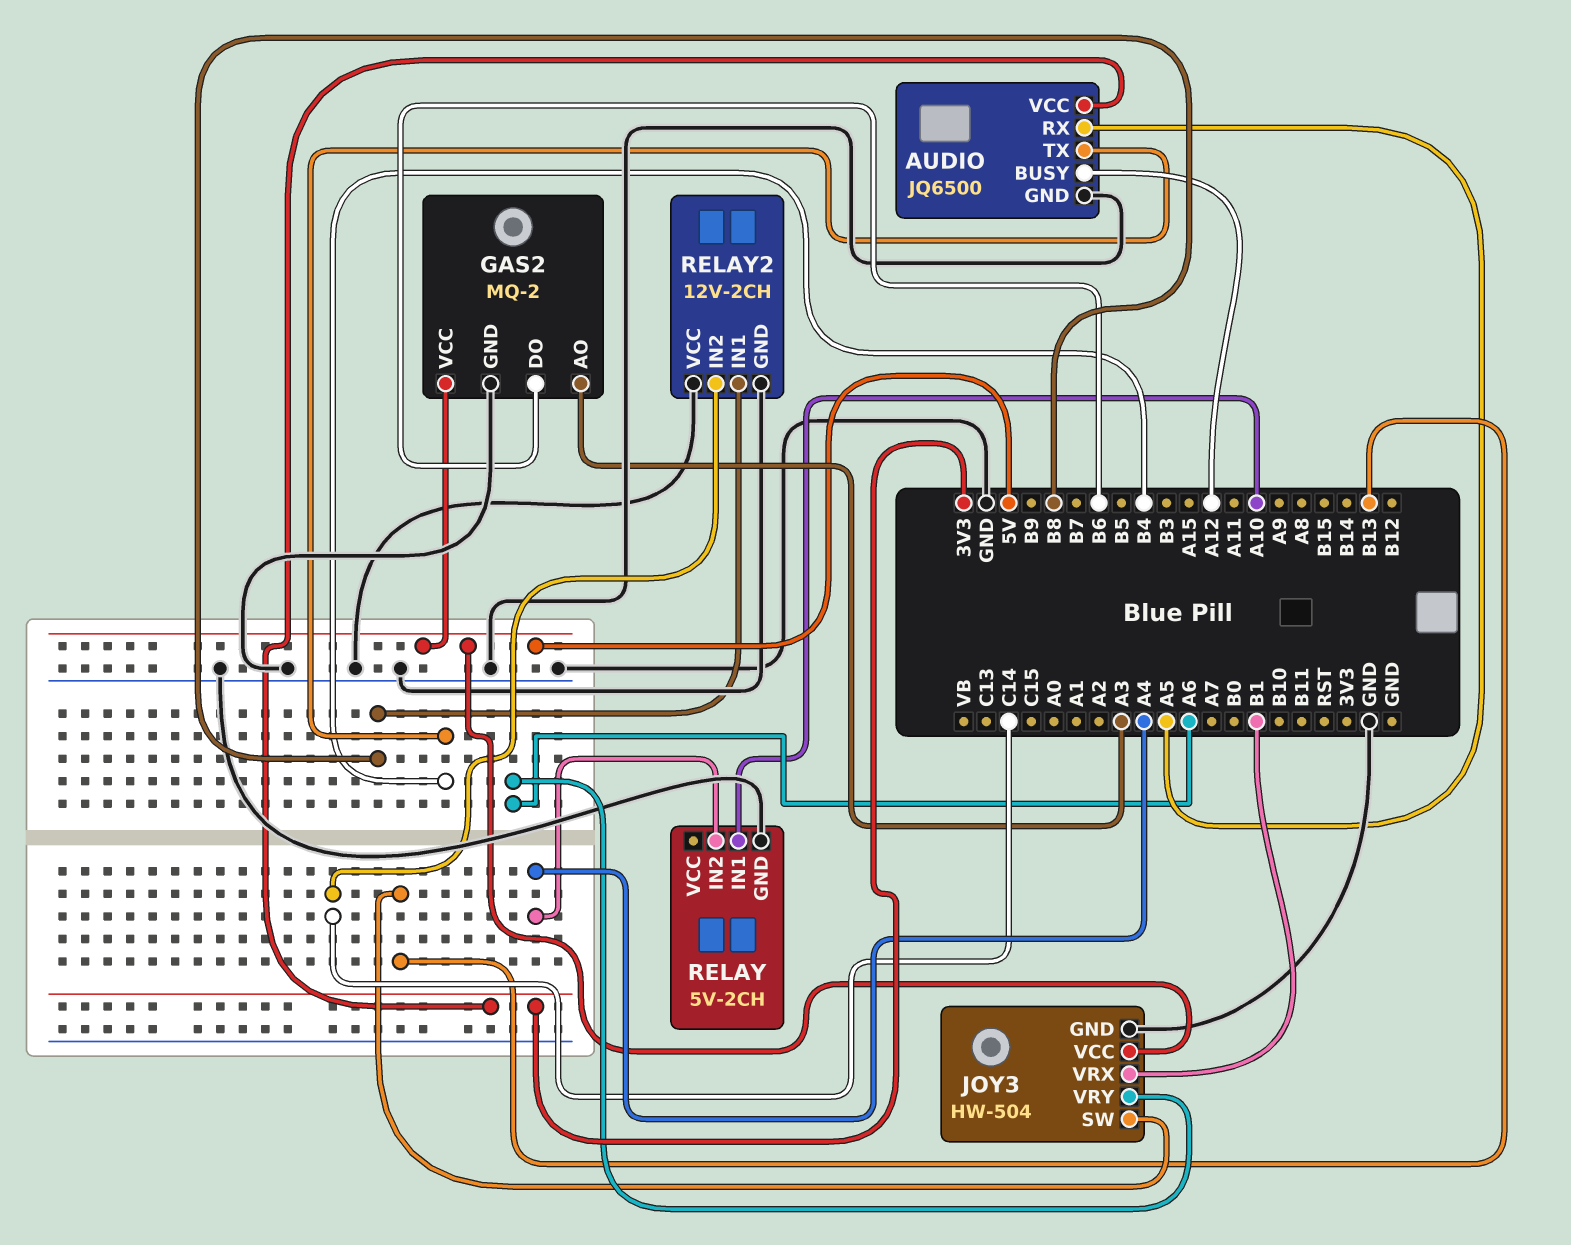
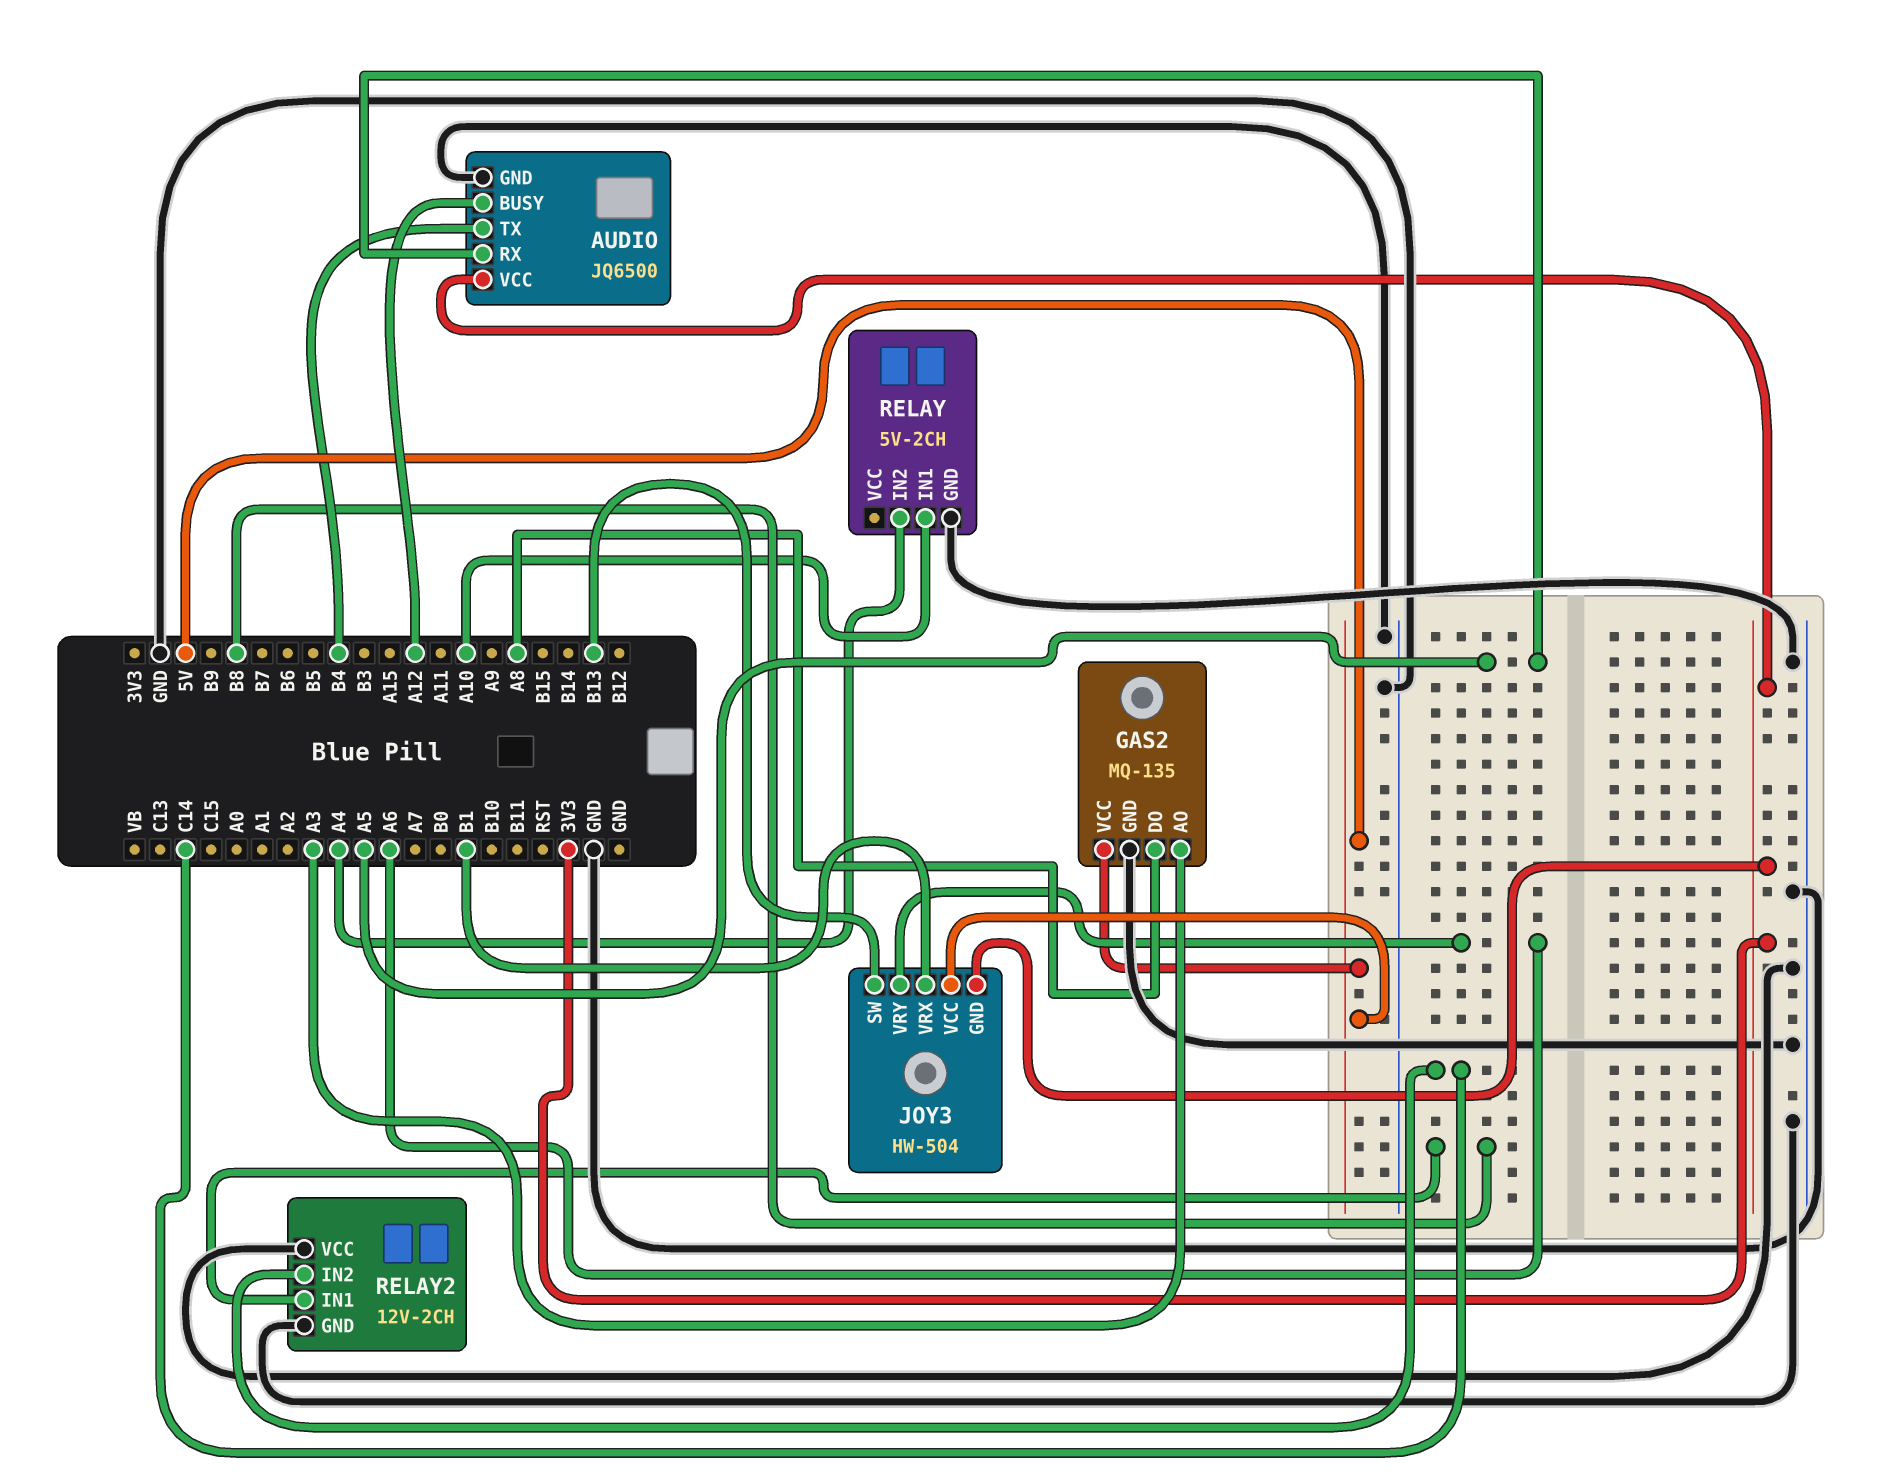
GAS2: MQ-2 -> MQ-135
GAS2 pin DO: B6 -> A8
JOY3 pin GND: GND -> 3V3

